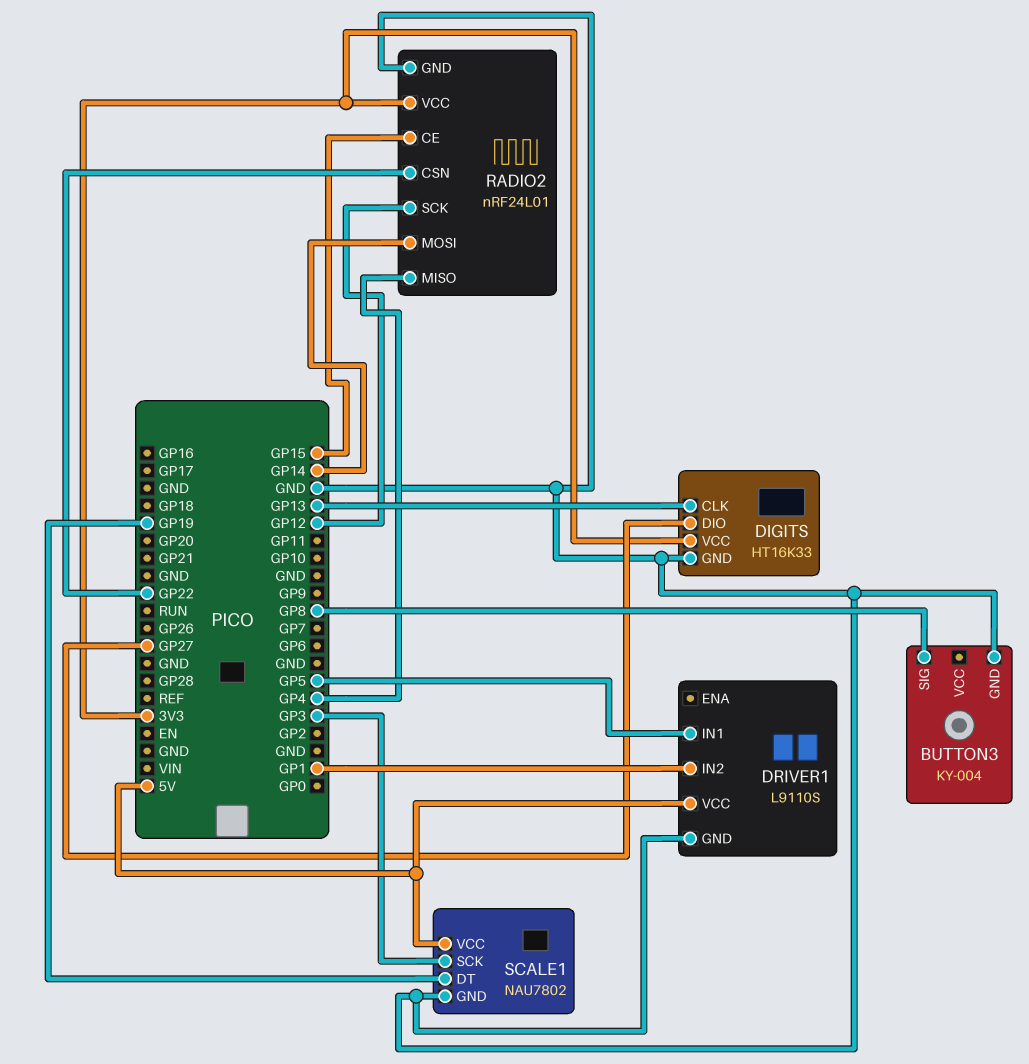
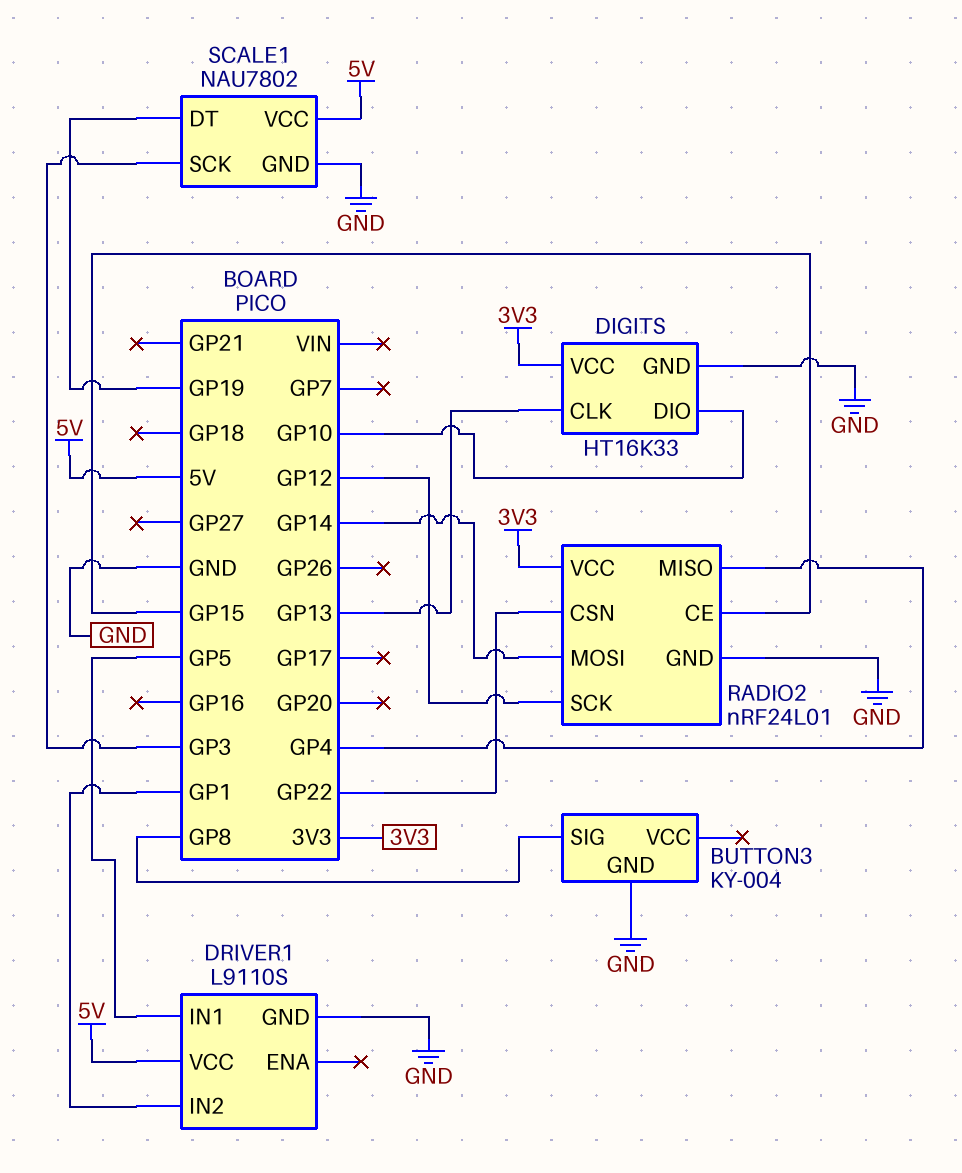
DIGITS pin DIO: GP27 -> GP10

